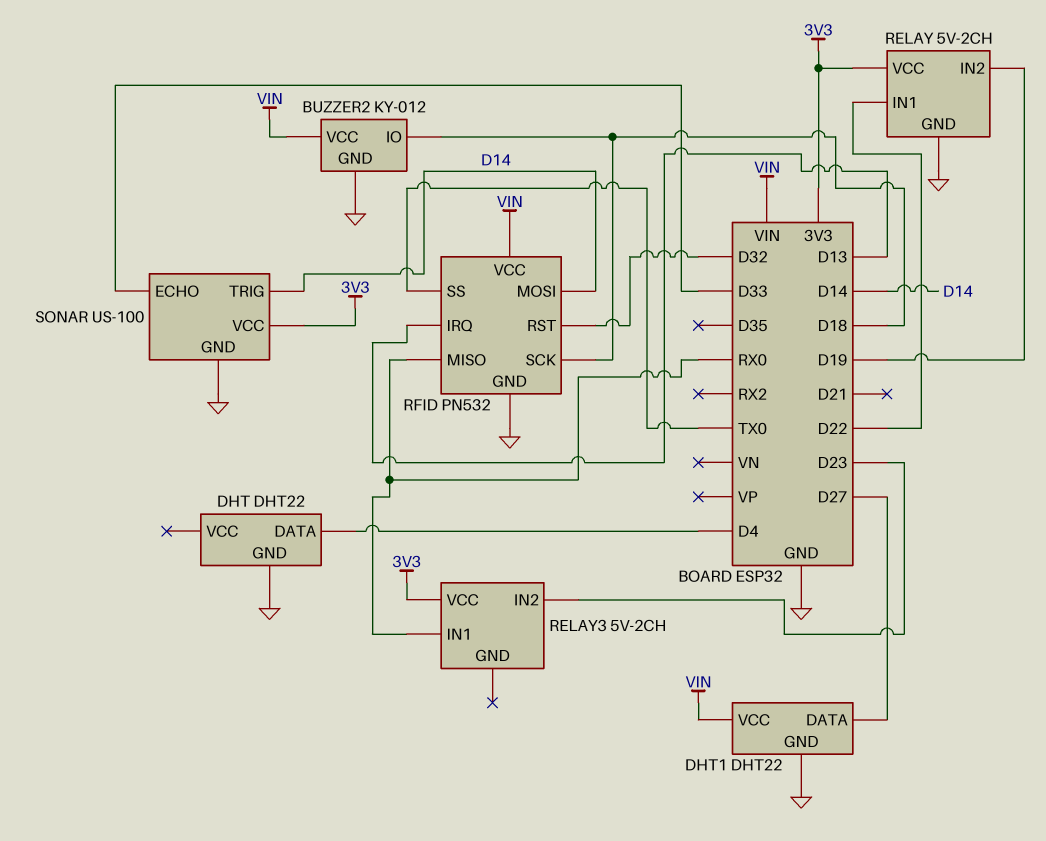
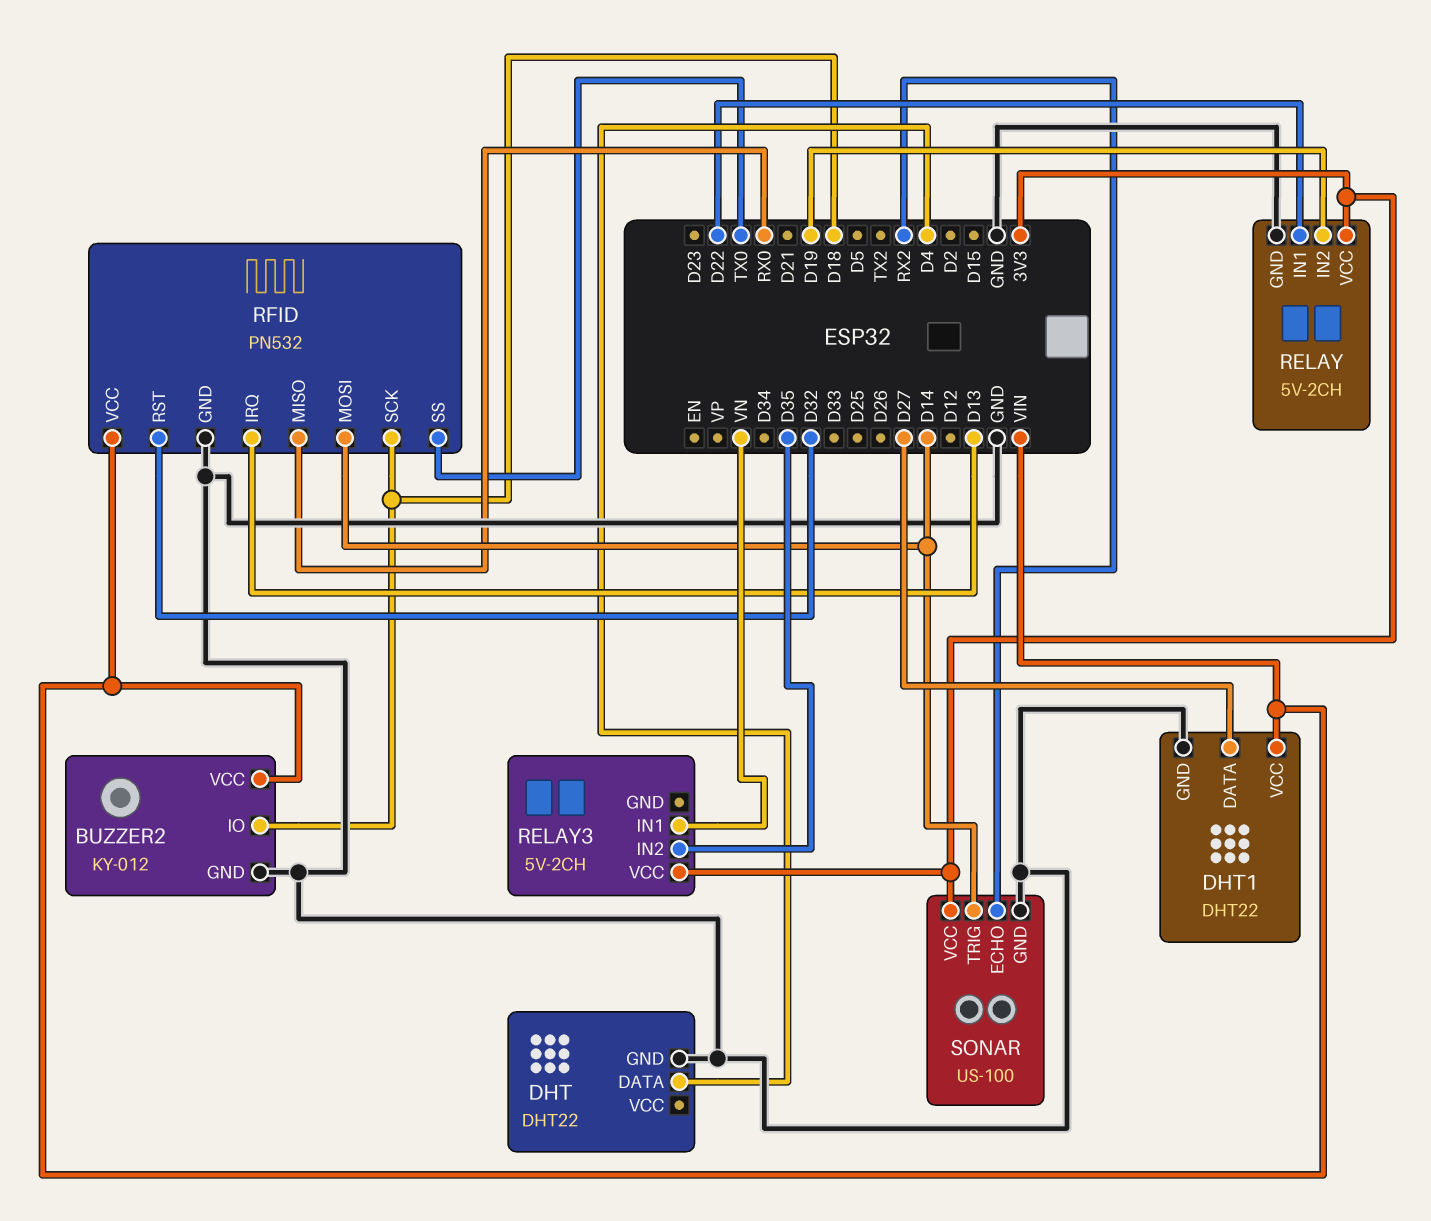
RELAY3 pin IN1: RX0 -> VN
RELAY3 pin IN2: D23 -> D35
SONAR pin ECHO: D33 -> RX2

